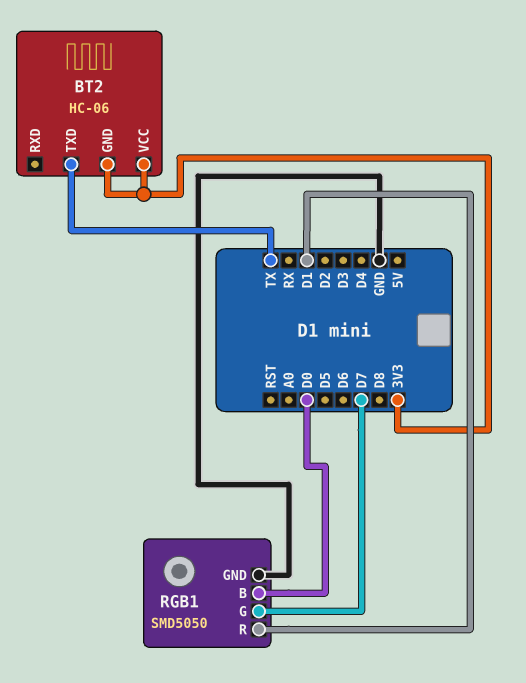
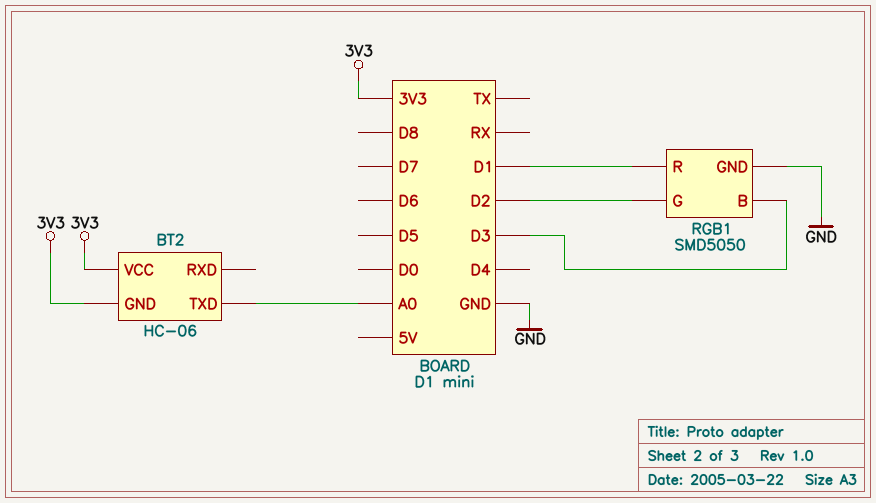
BT2 pin TXD: TX -> A0
RGB1 pin B: D0 -> D3
RGB1 pin G: D7 -> D2

